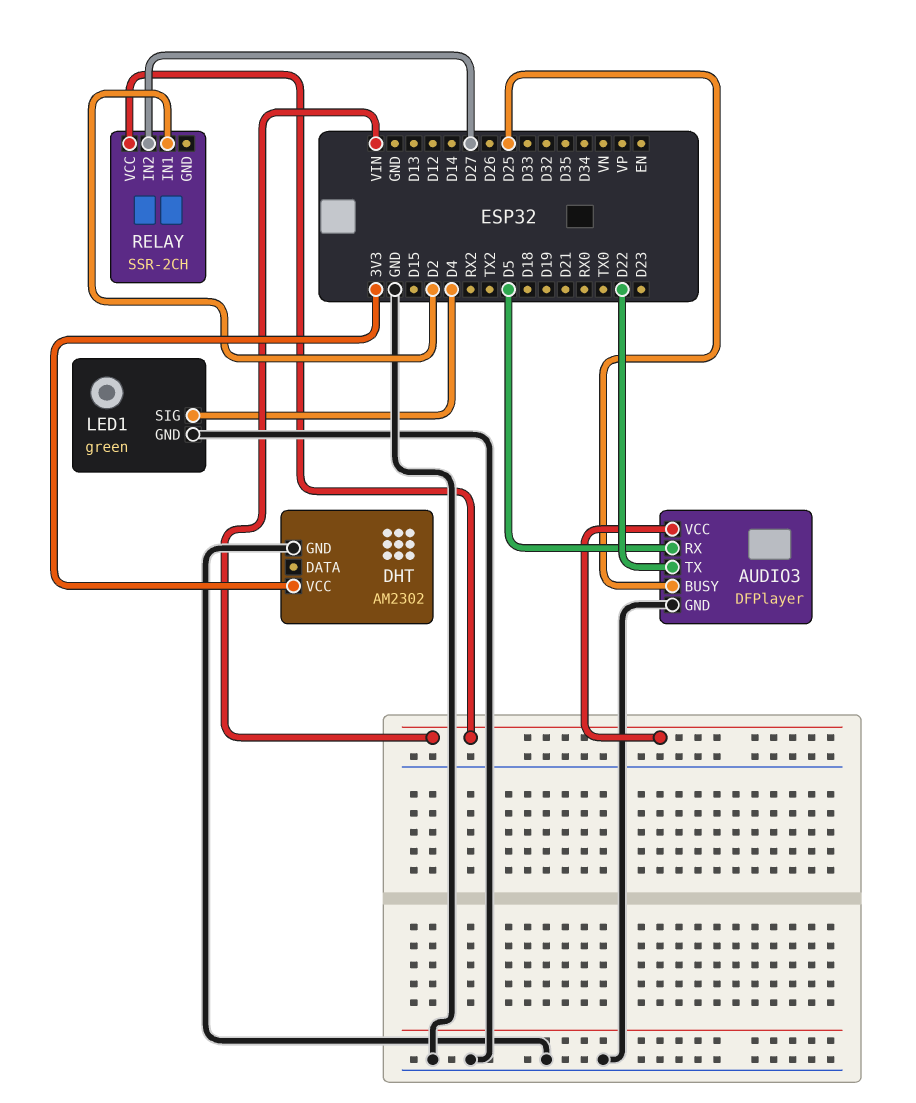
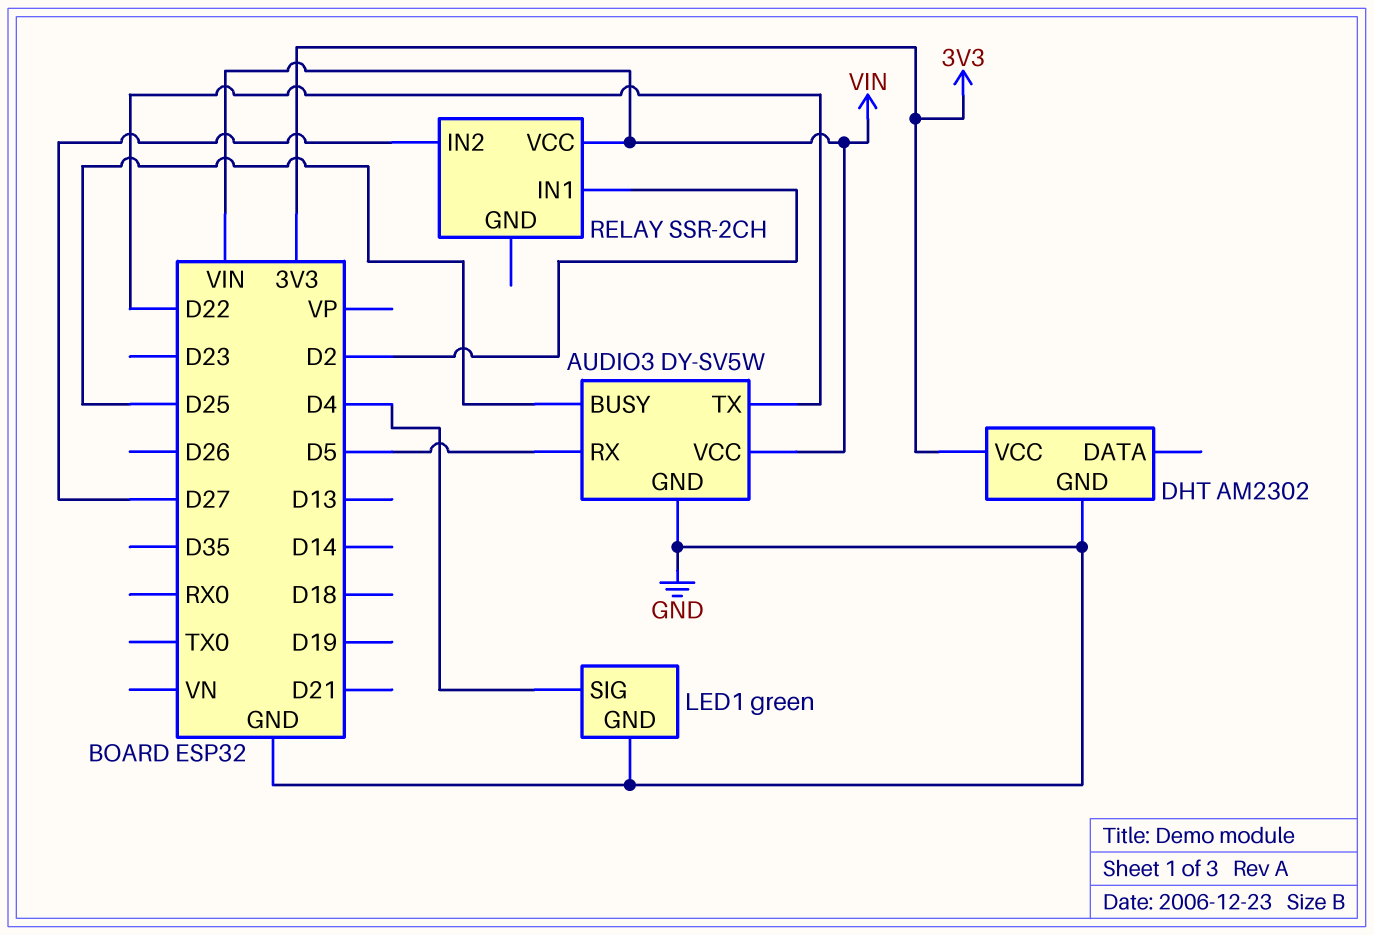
AUDIO3: DFPlayer -> DY-SV5W

